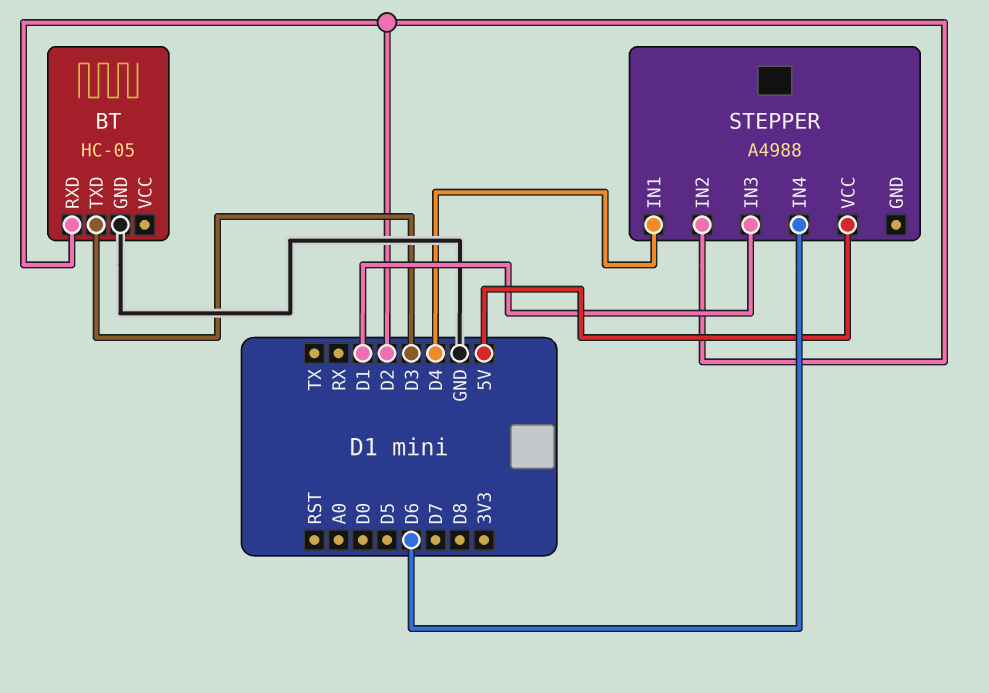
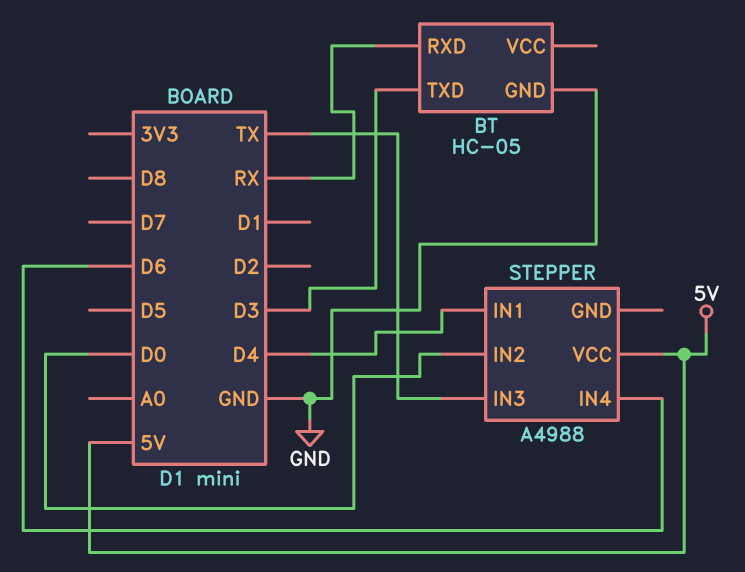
BT pin RXD: D2 -> RX
STEPPER pin IN2: D2 -> D0
STEPPER pin IN3: D1 -> TX

